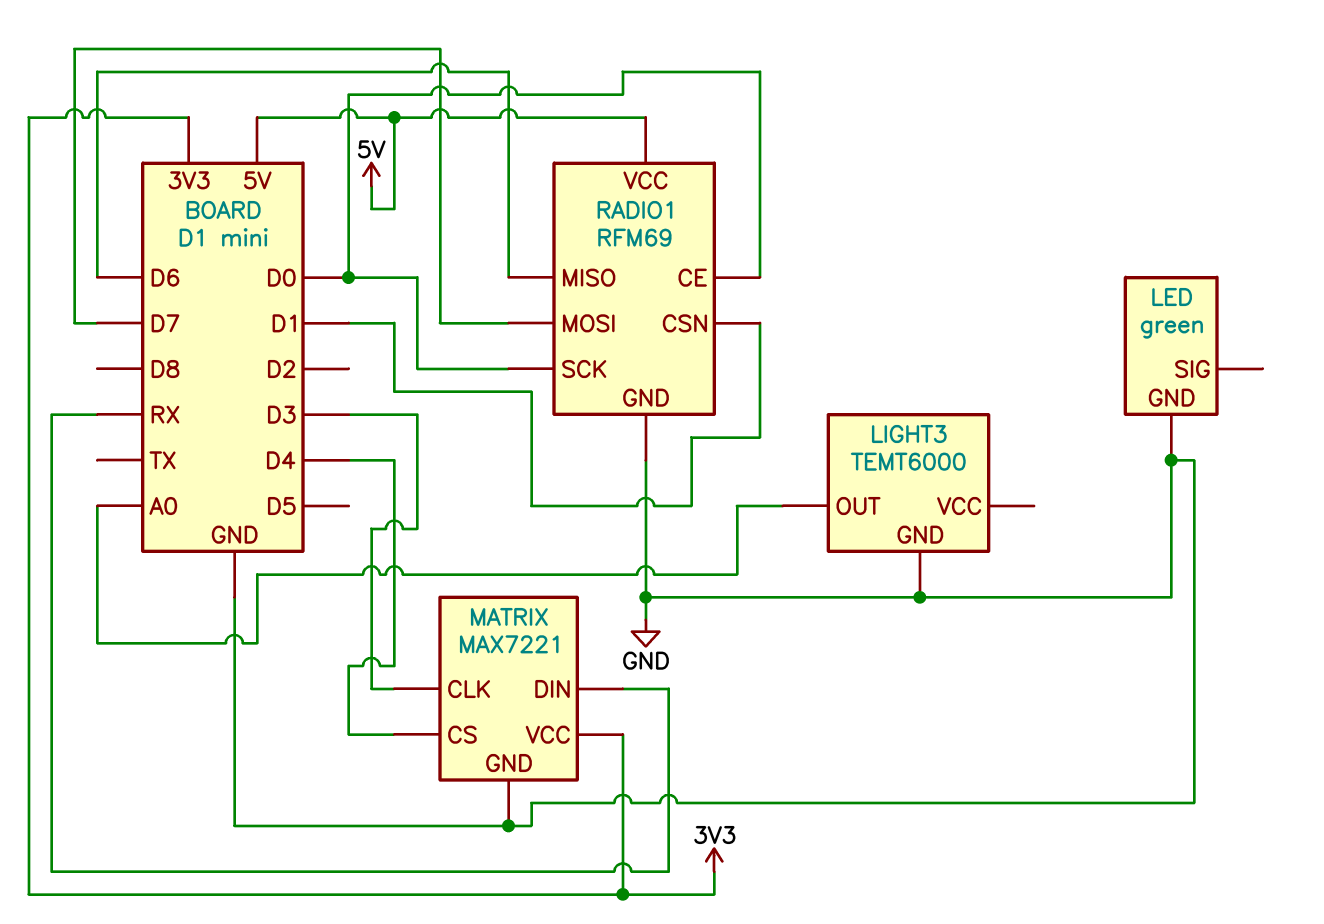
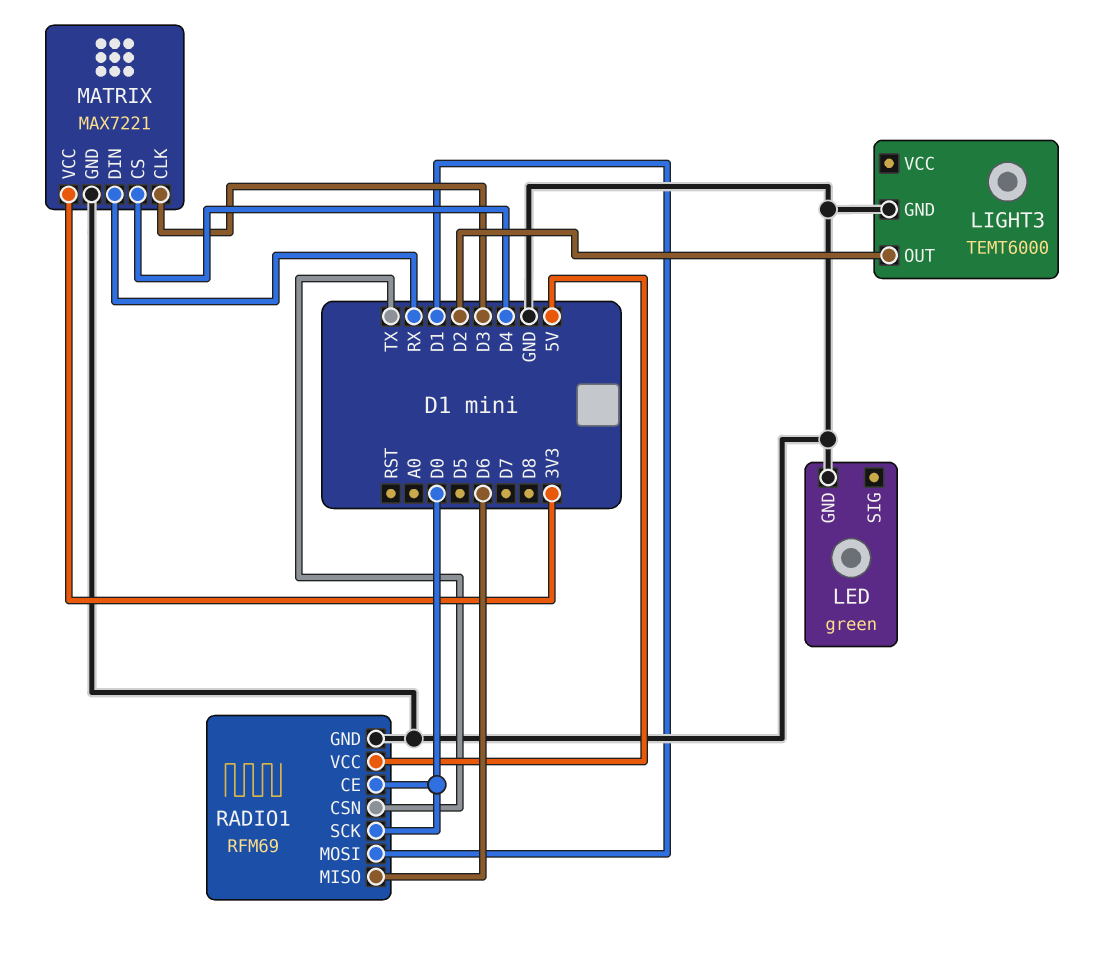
LIGHT3 pin OUT: A0 -> D2
RADIO1 pin CSN: D1 -> TX
RADIO1 pin MOSI: D7 -> D1

